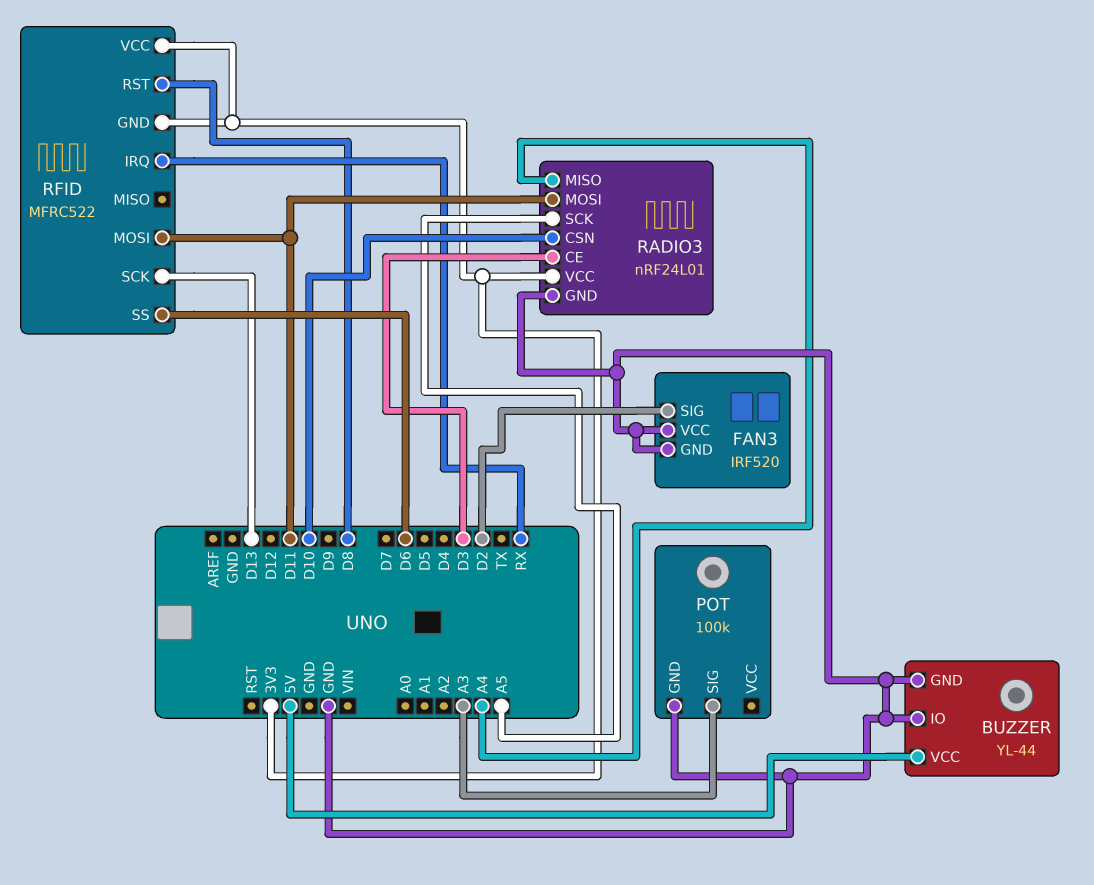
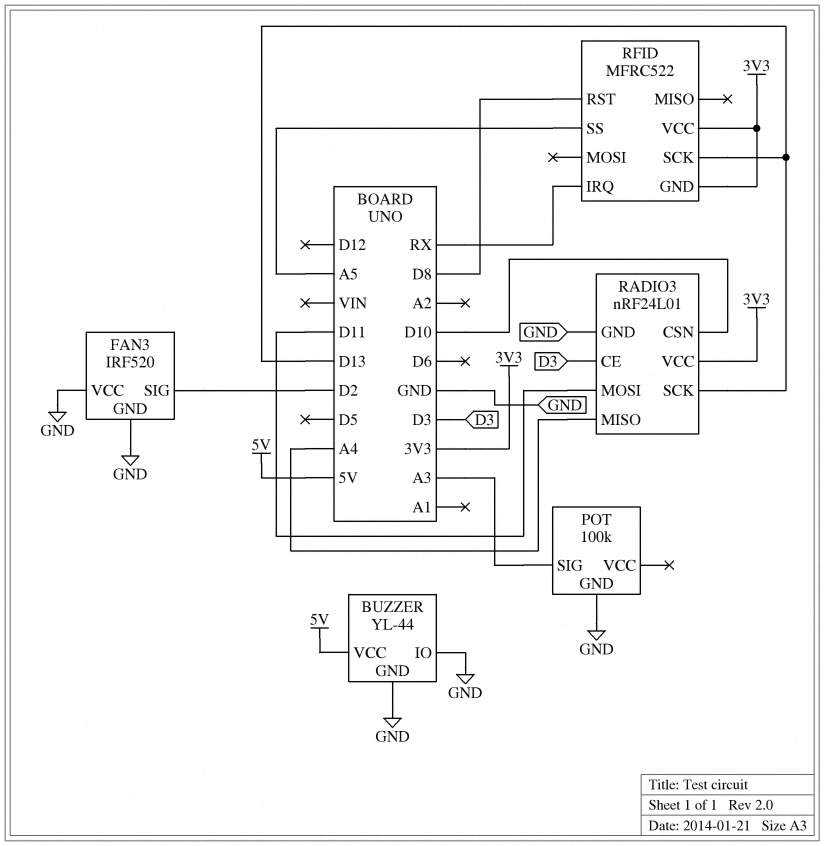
RADIO3 pin SCK: A5 -> D13
RFID pin MOSI: D11 -> none
RFID pin SS: D6 -> A5

